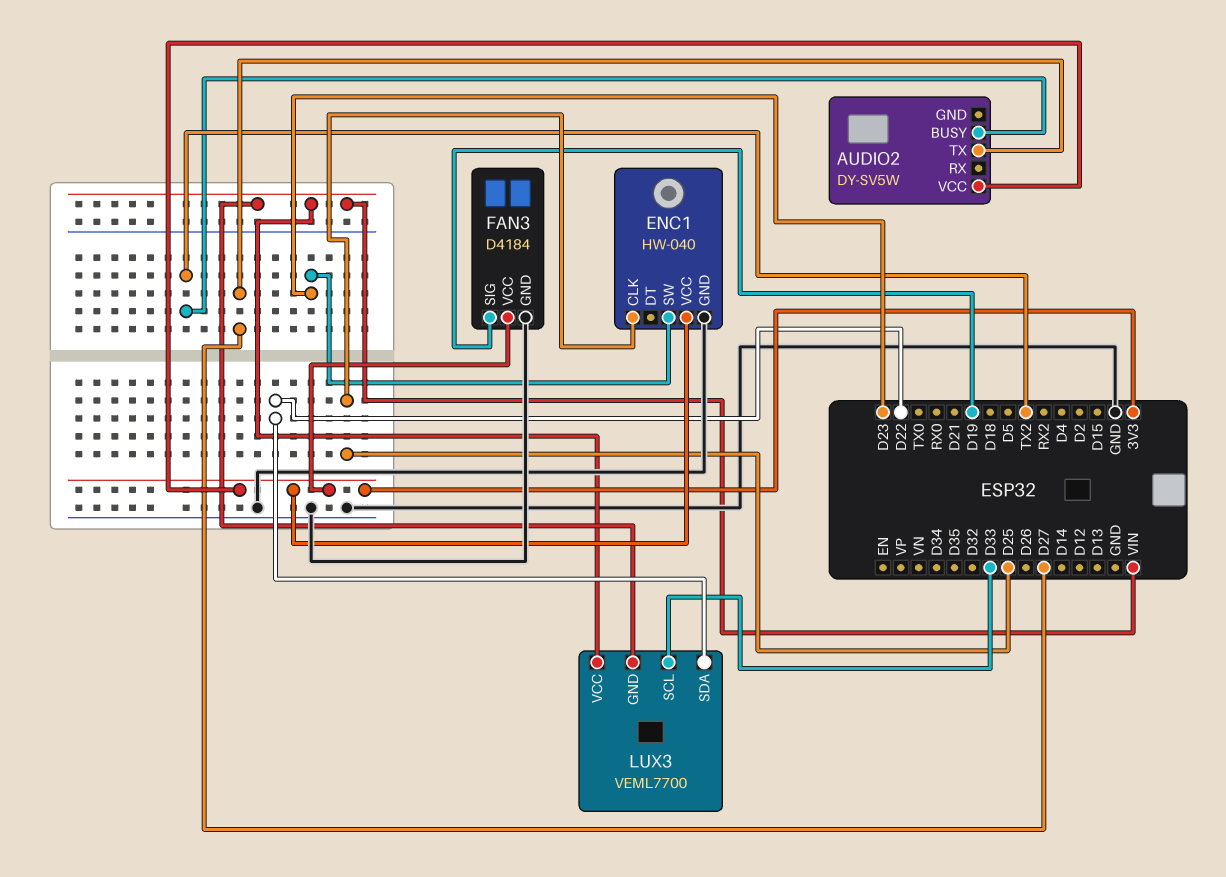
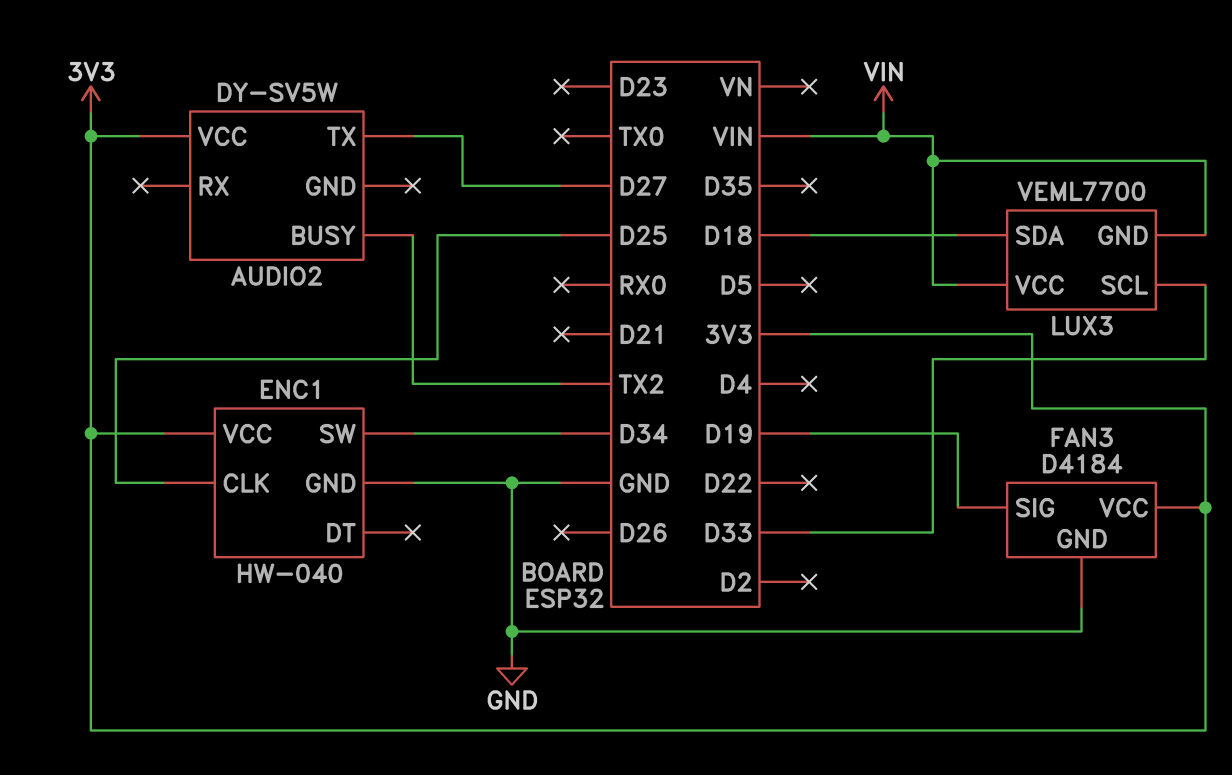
ENC1 pin SW: D23 -> D34
LUX3 pin SDA: D22 -> D18

